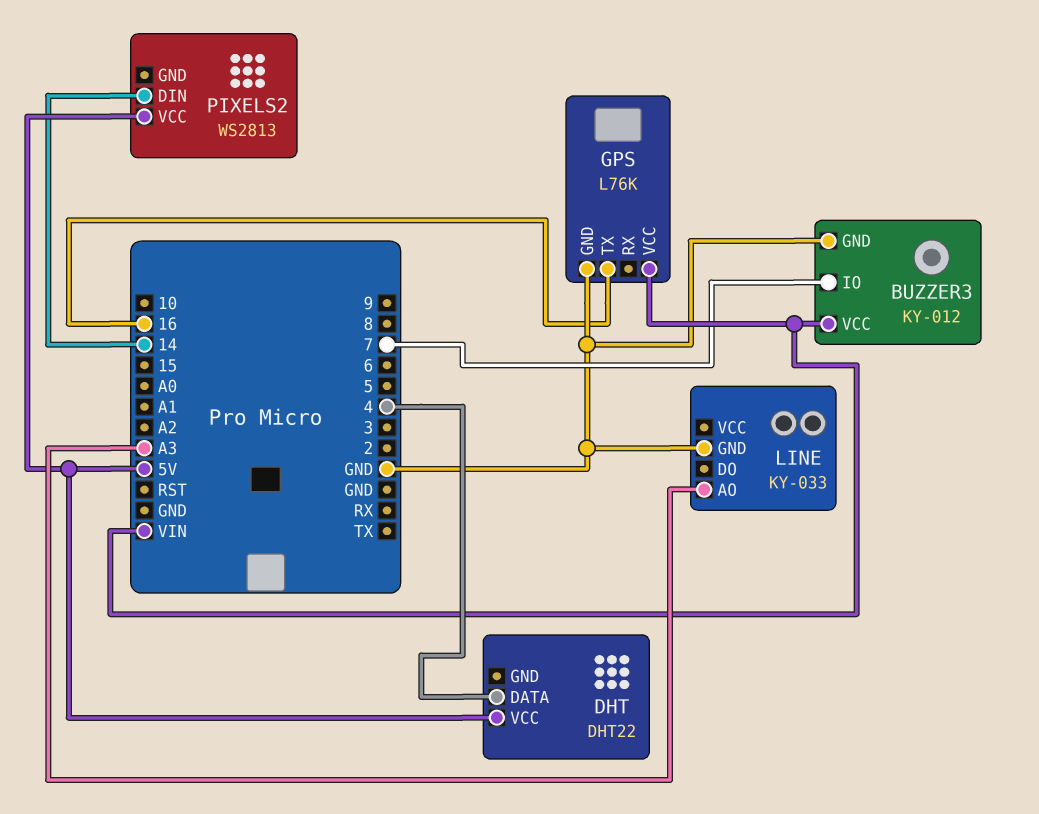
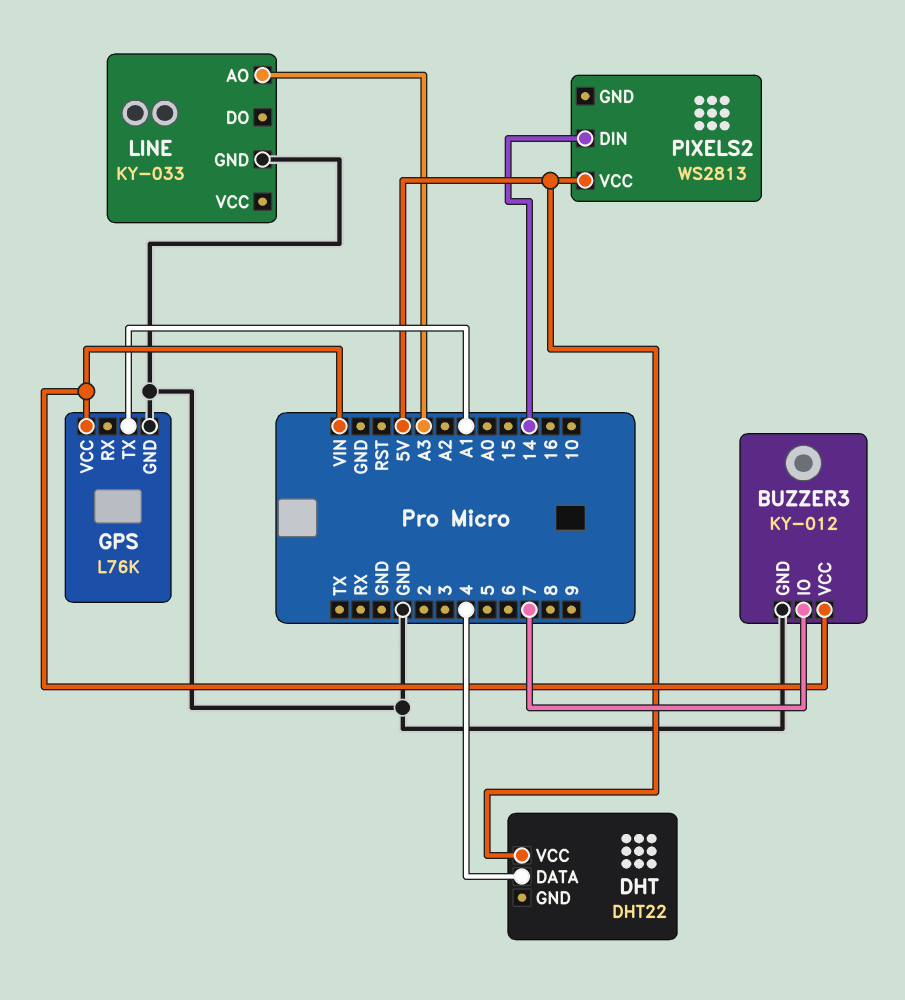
GPS pin TX: 16 -> A1

